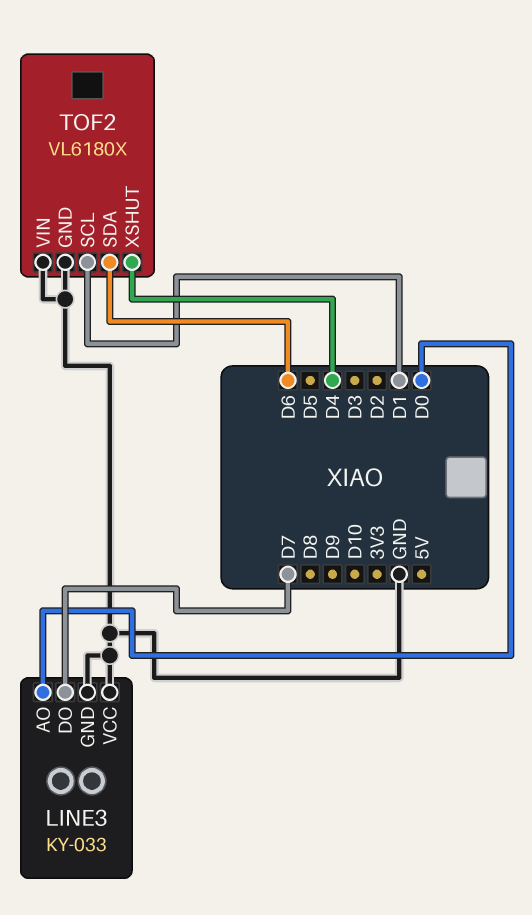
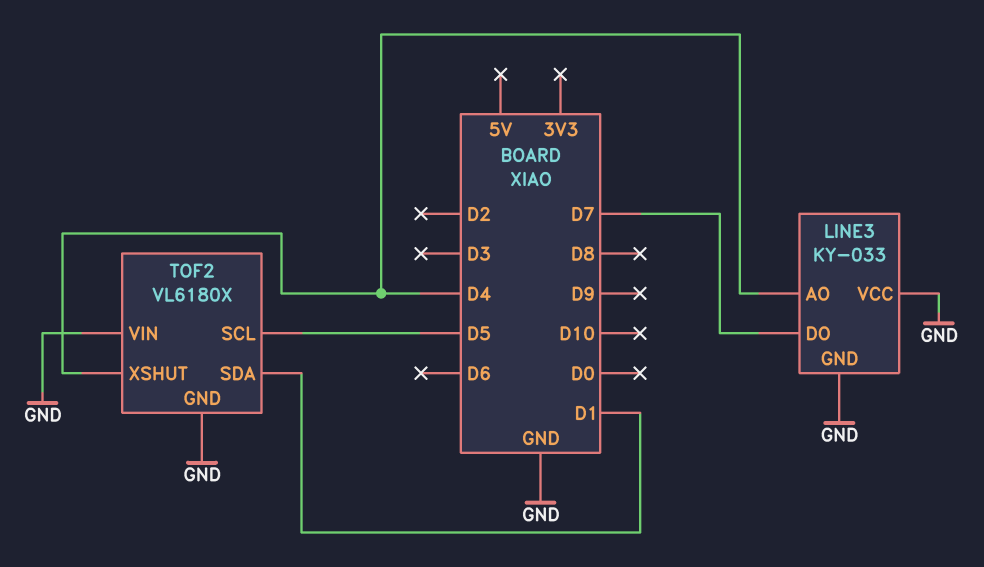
LINE3 pin AO: D0 -> D4
TOF2 pin SCL: D1 -> D5
TOF2 pin SDA: D6 -> D1

